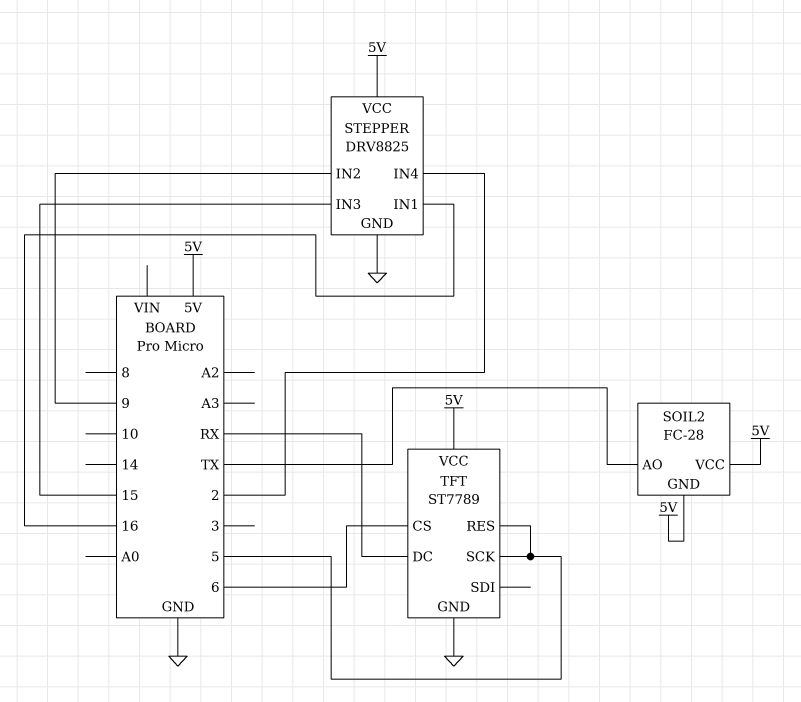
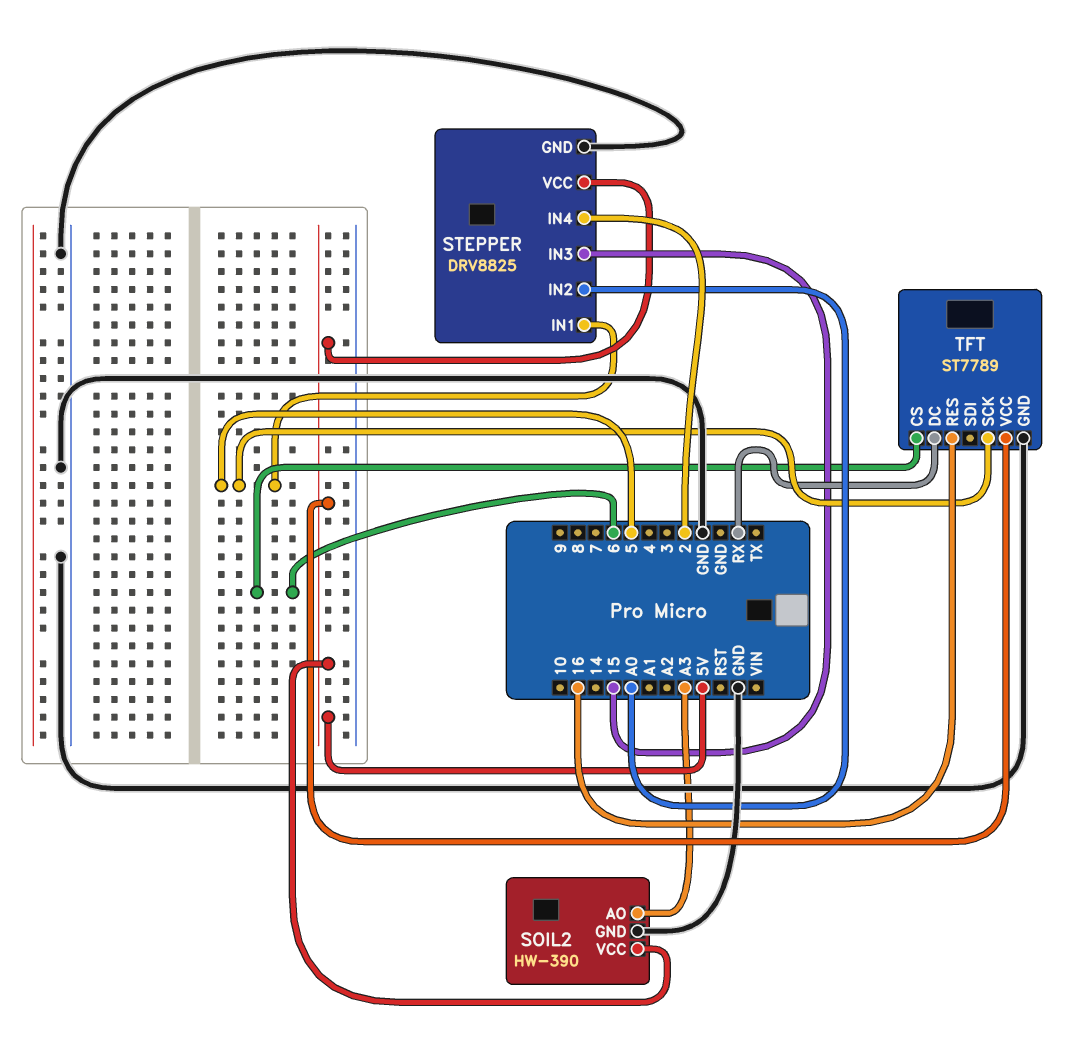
SOIL2: FC-28 -> HW-390
SOIL2 pin AO: TX -> A3
SOIL2 pin GND: 5V -> GND
STEPPER pin IN1: 16 -> 5
STEPPER pin IN2: 9 -> A0
TFT pin RES: 5 -> 16

